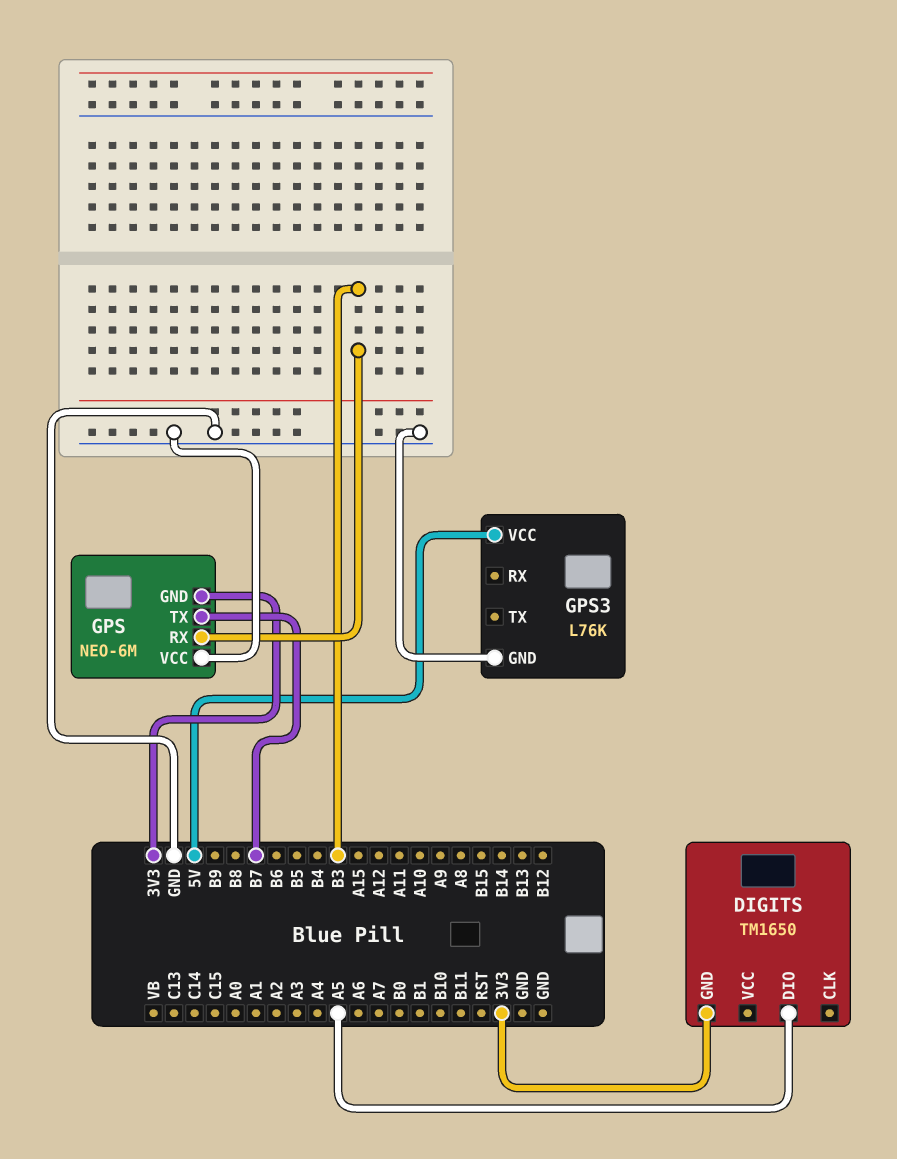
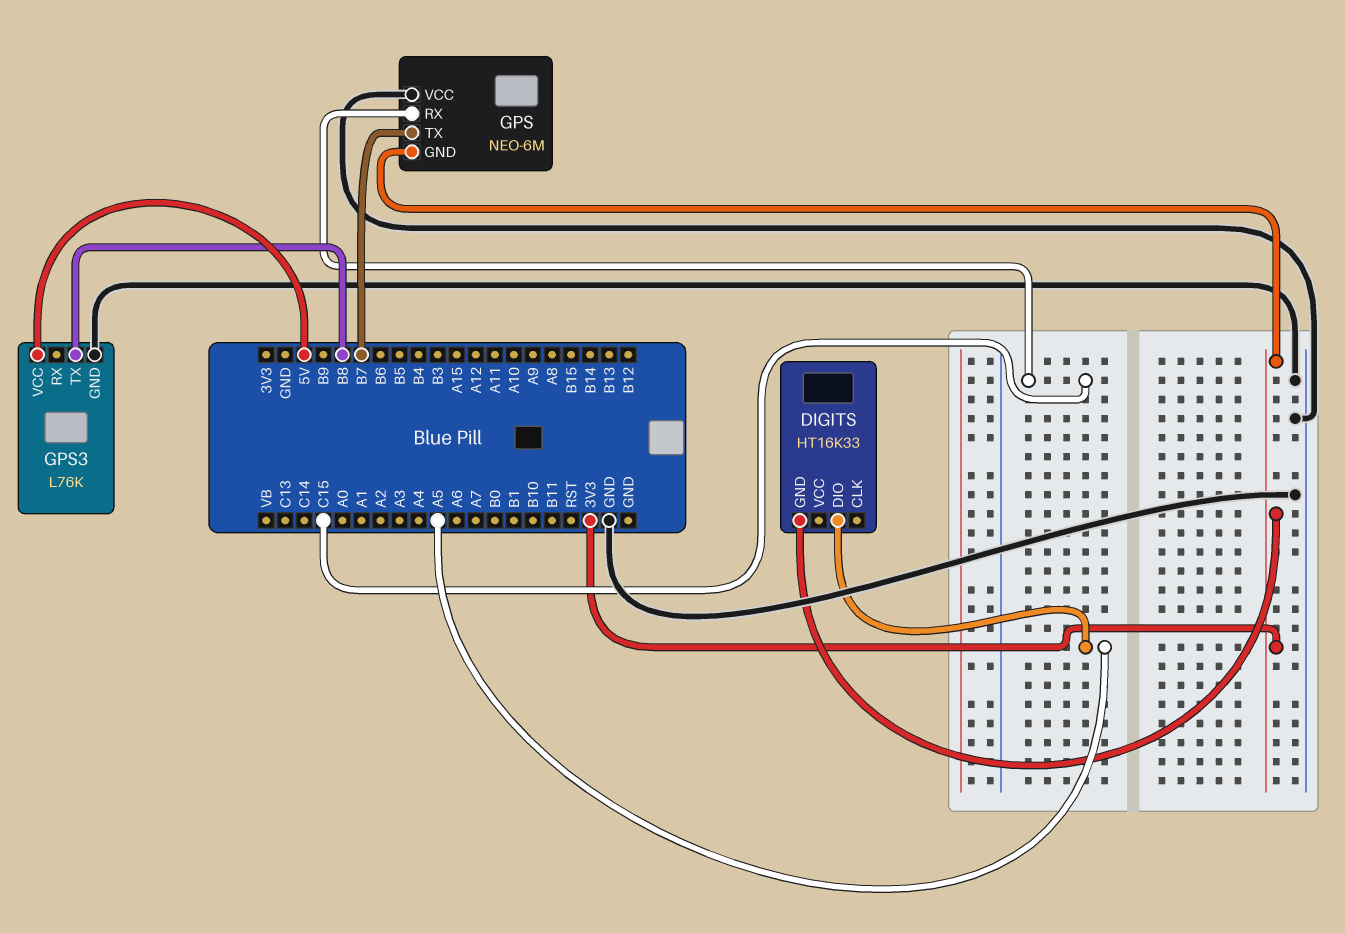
DIGITS: TM1650 -> HT16K33
GPS pin RX: B3 -> C15
GPS3 pin TX: none -> B8

